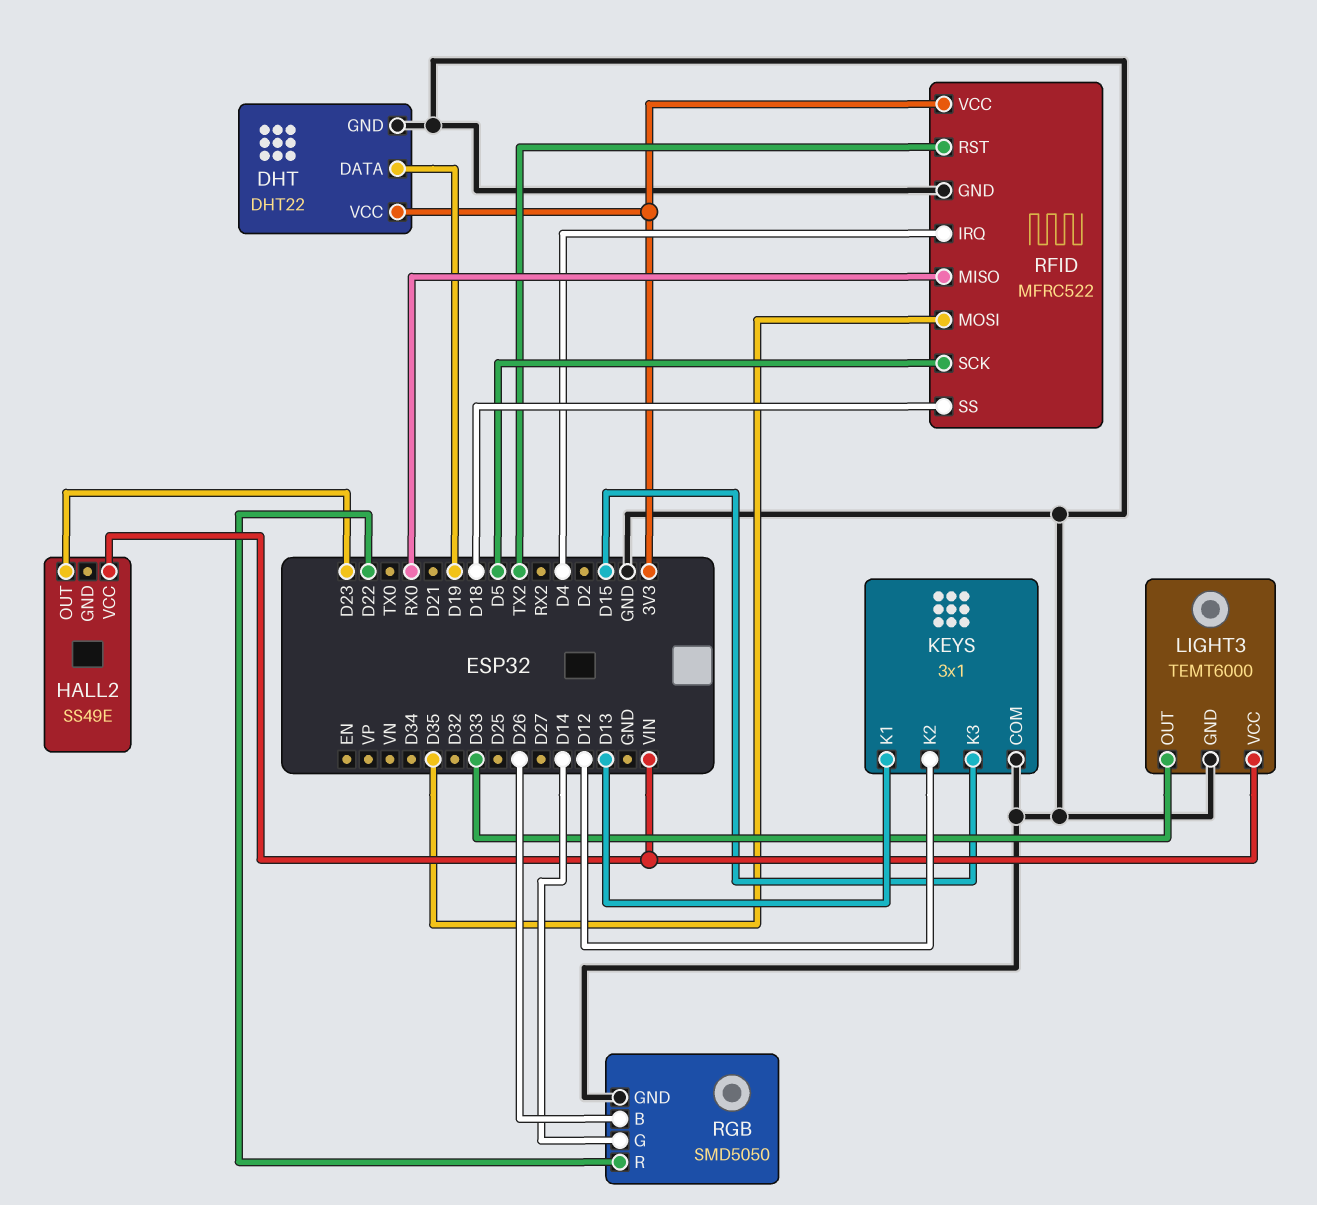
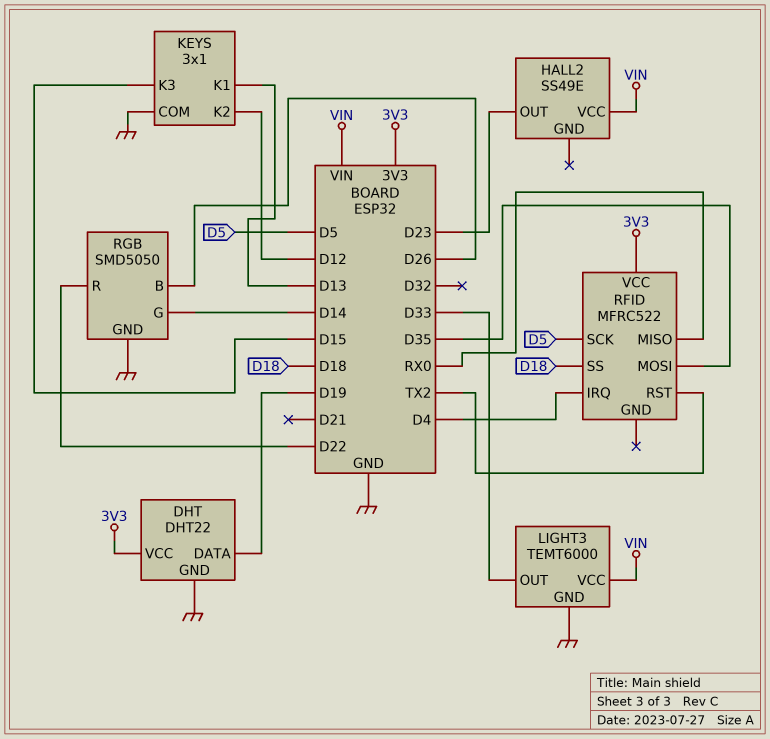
RFID pin GND: GND -> none

